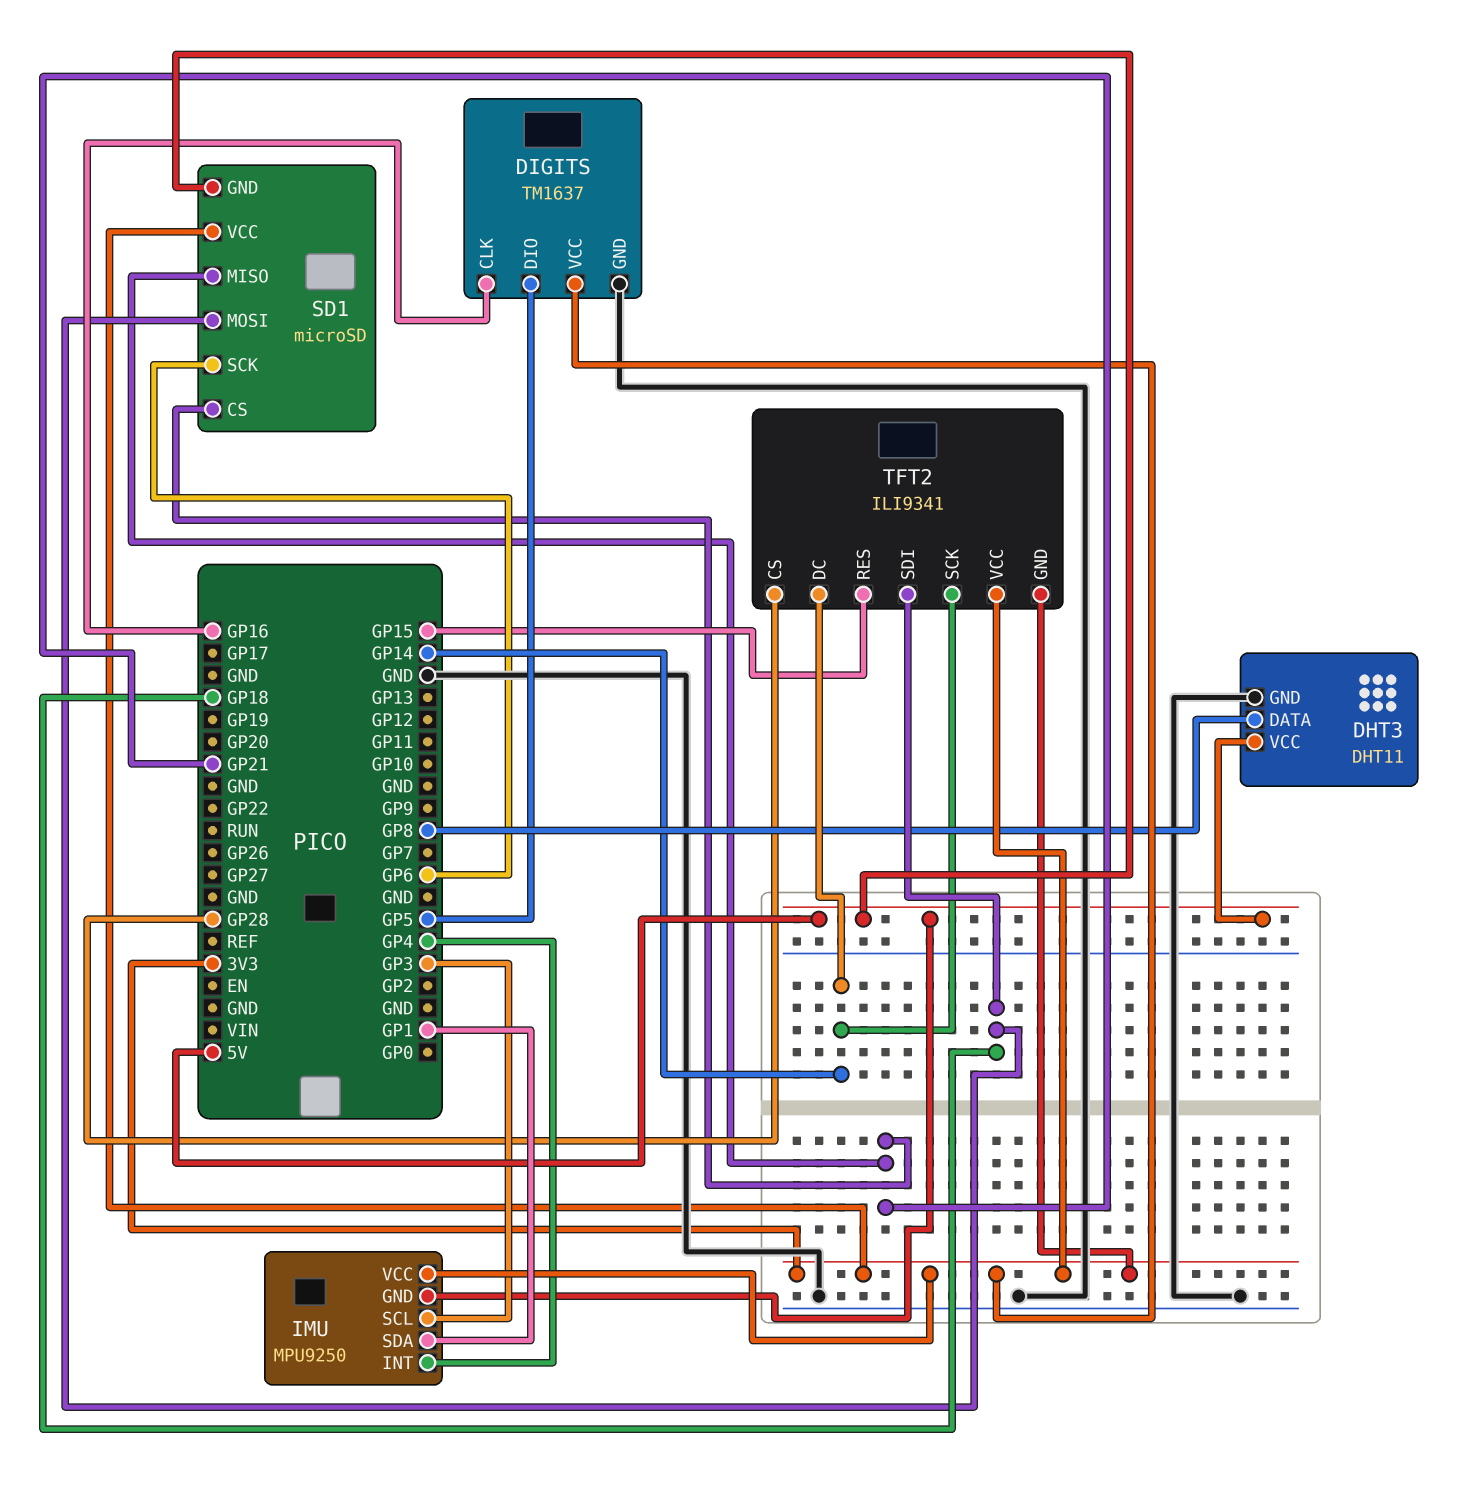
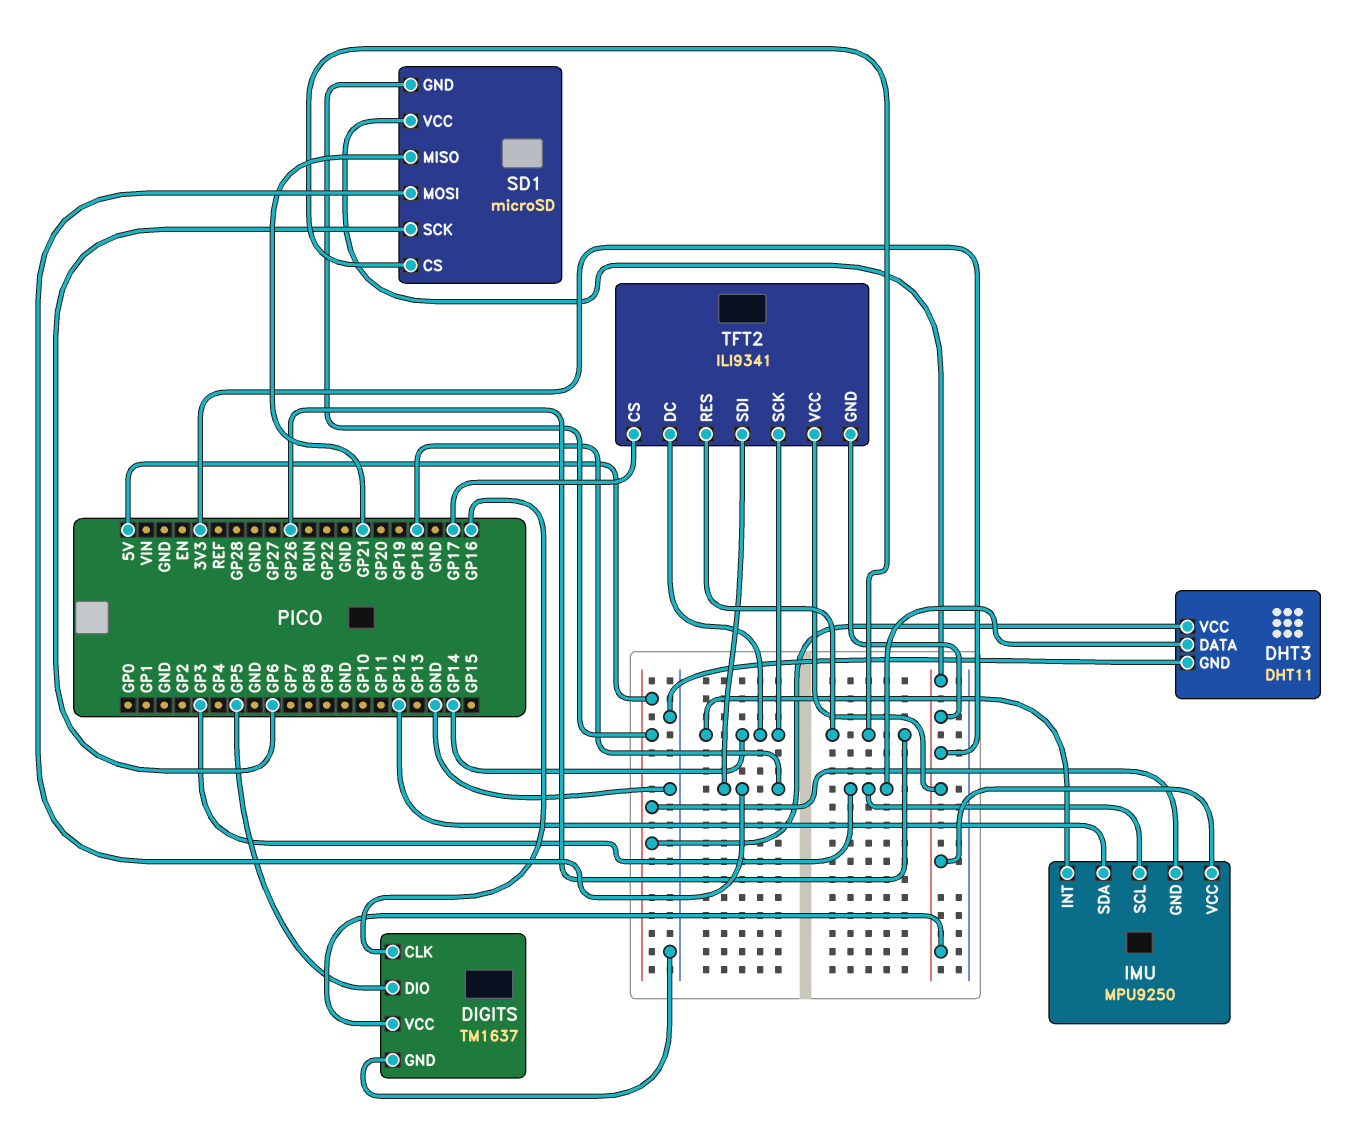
DHT3 pin DATA: GP8 -> GP3
IMU pin INT: GP4 -> GP14
IMU pin SDA: GP1 -> GP12
SD1 pin CS: GP21 -> GP26
TFT2 pin CS: GP28 -> GP17
TFT2 pin RES: GP15 -> GP26

